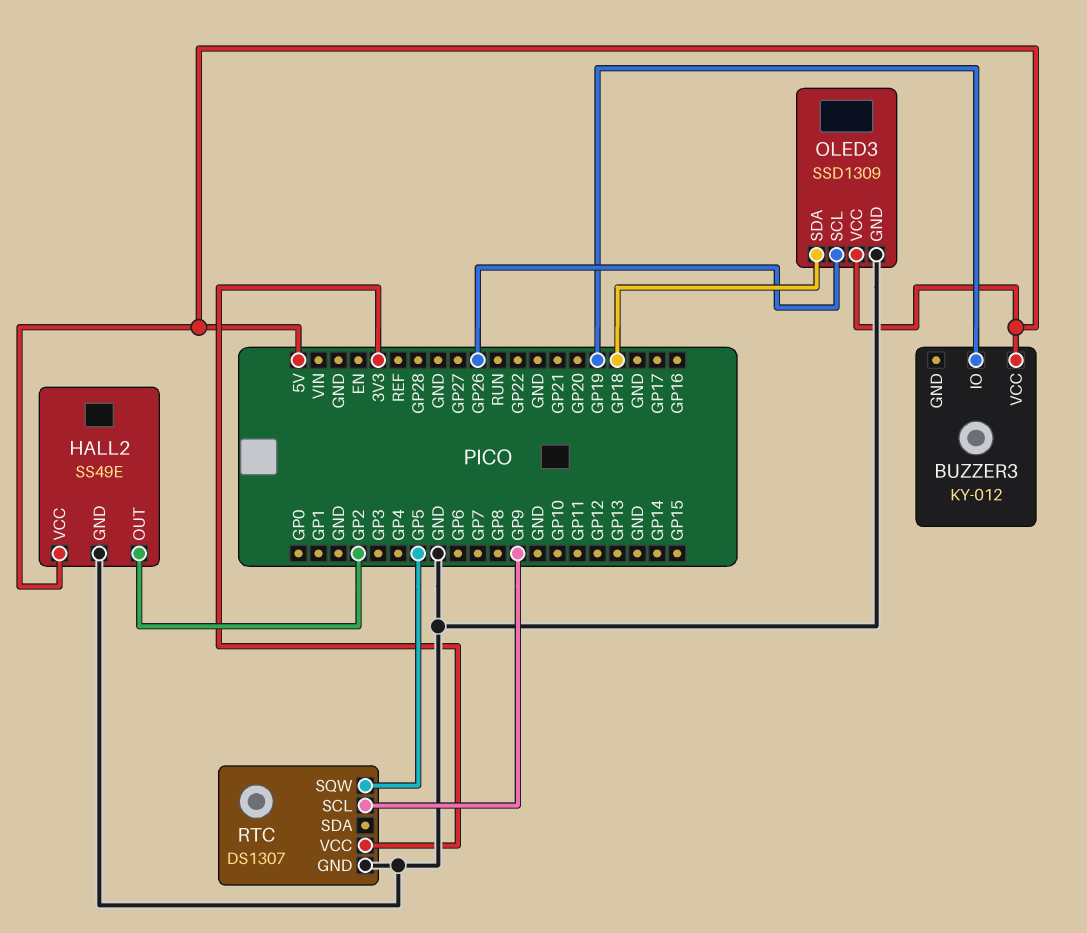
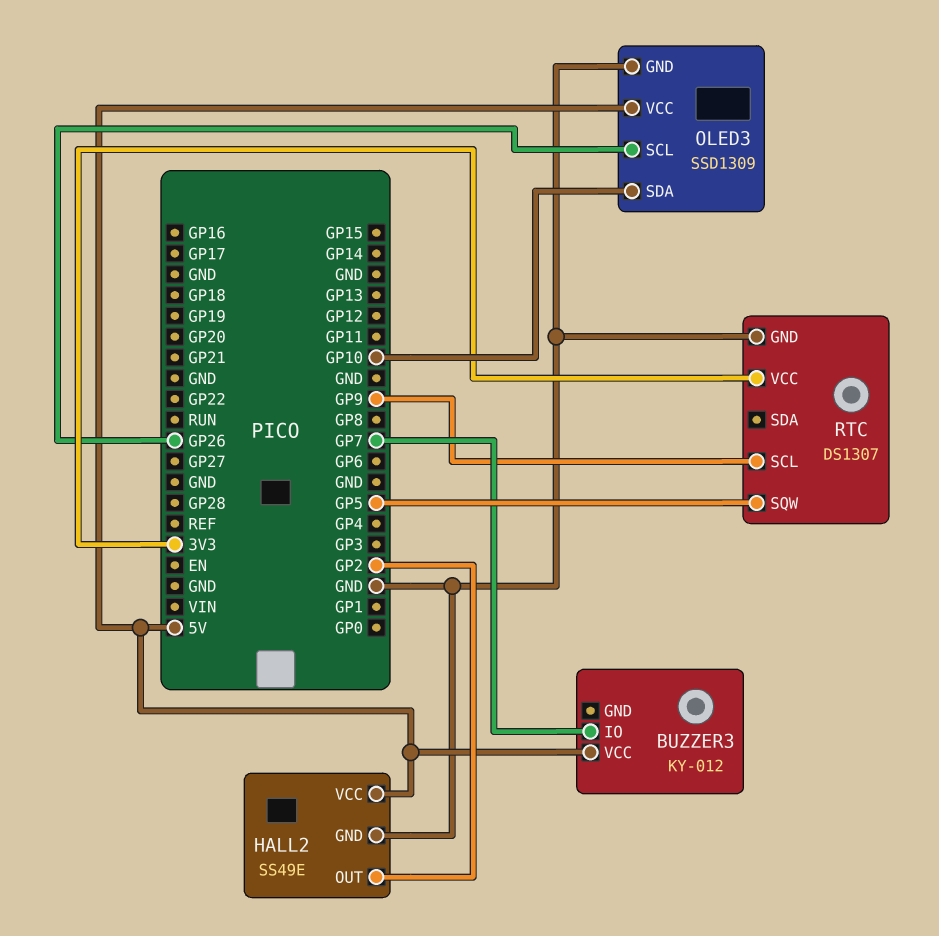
BUZZER3 pin IO: GP19 -> GP7
OLED3 pin SDA: GP18 -> GP10

